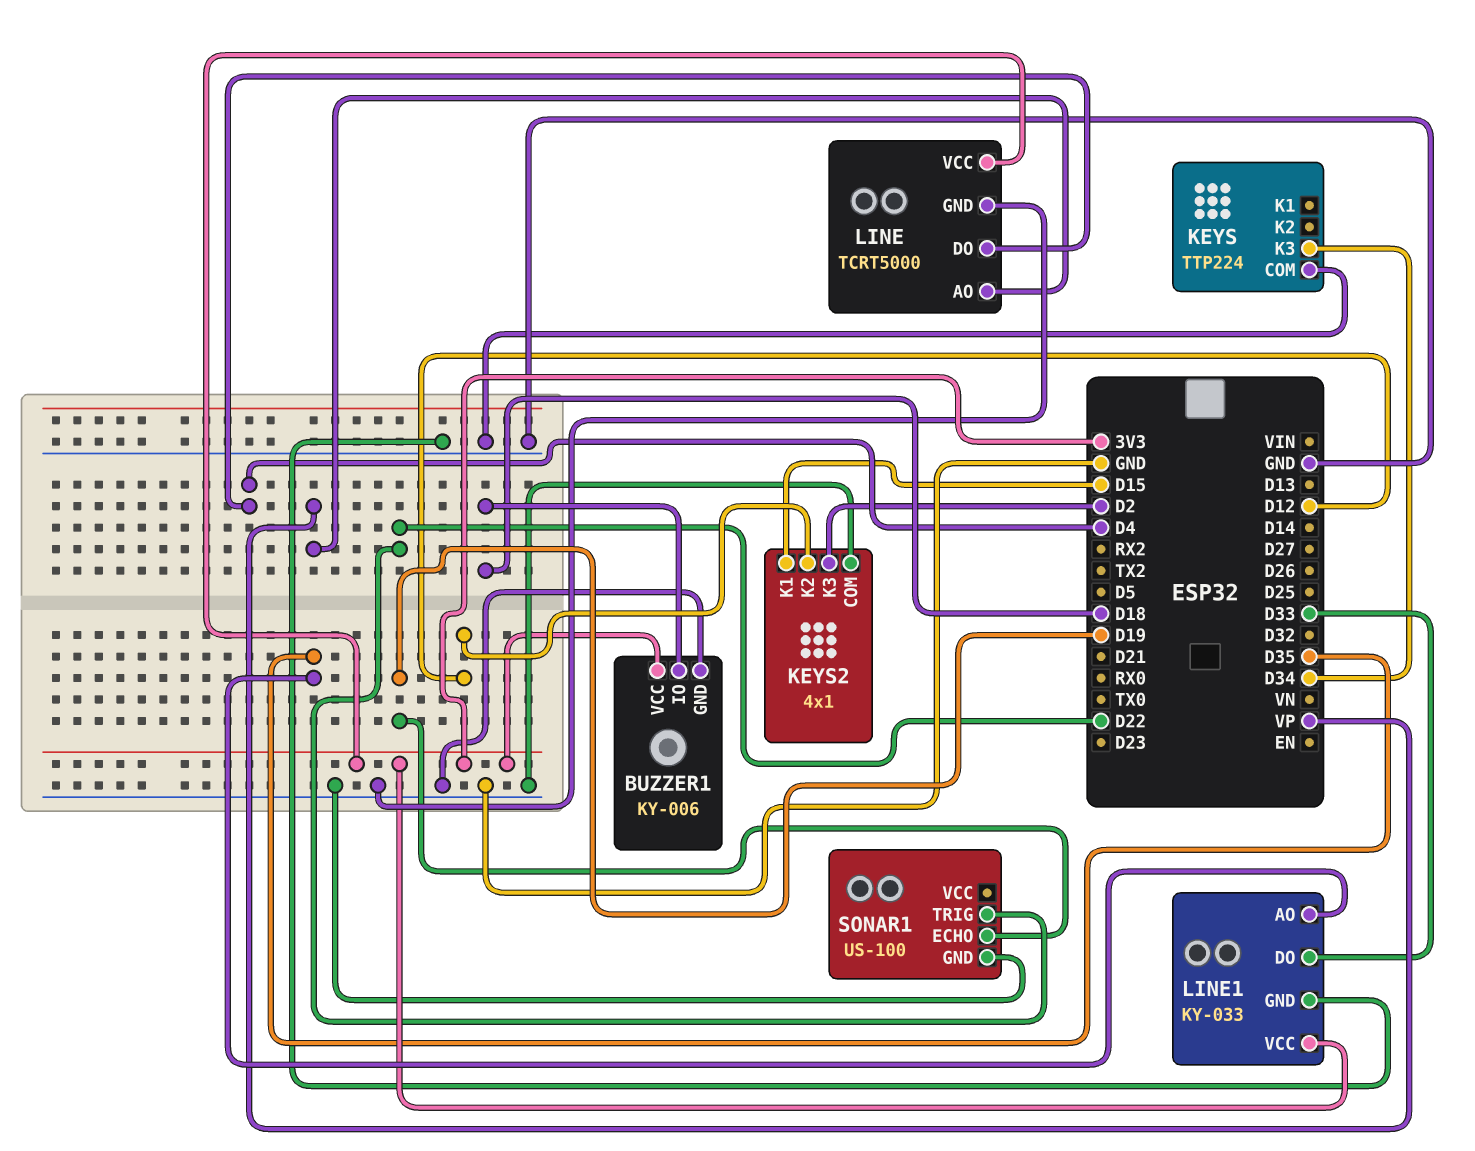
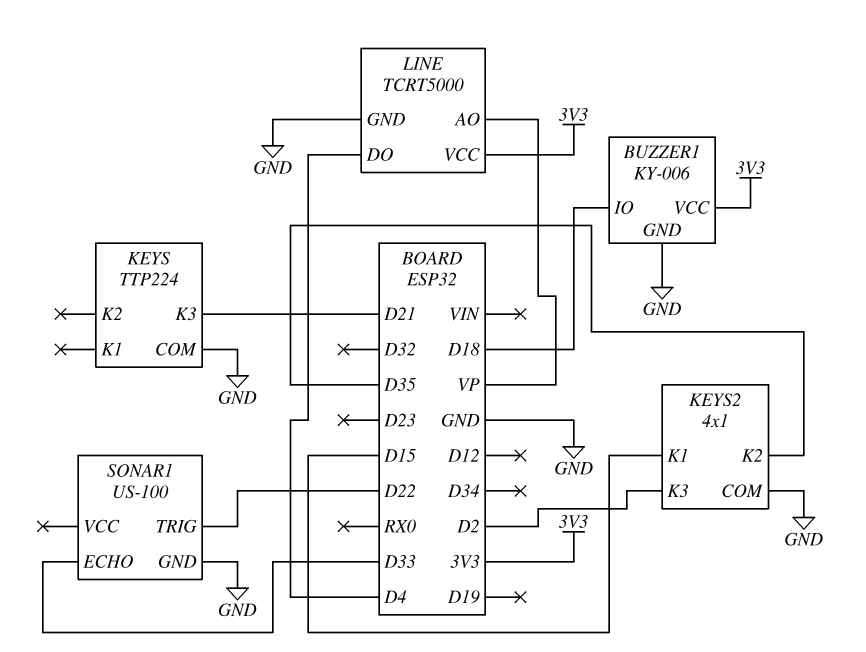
KEYS pin K3: D34 -> D21
KEYS2 pin K2: D12 -> D35
LINE1: KY-033 -> none
LINE1 pin AO: D35 -> none
LINE1 pin DO: D33 -> none
LINE1 pin GND: GND -> none
LINE1 pin VCC: 3V3 -> none
SONAR1 pin ECHO: D19 -> D33

